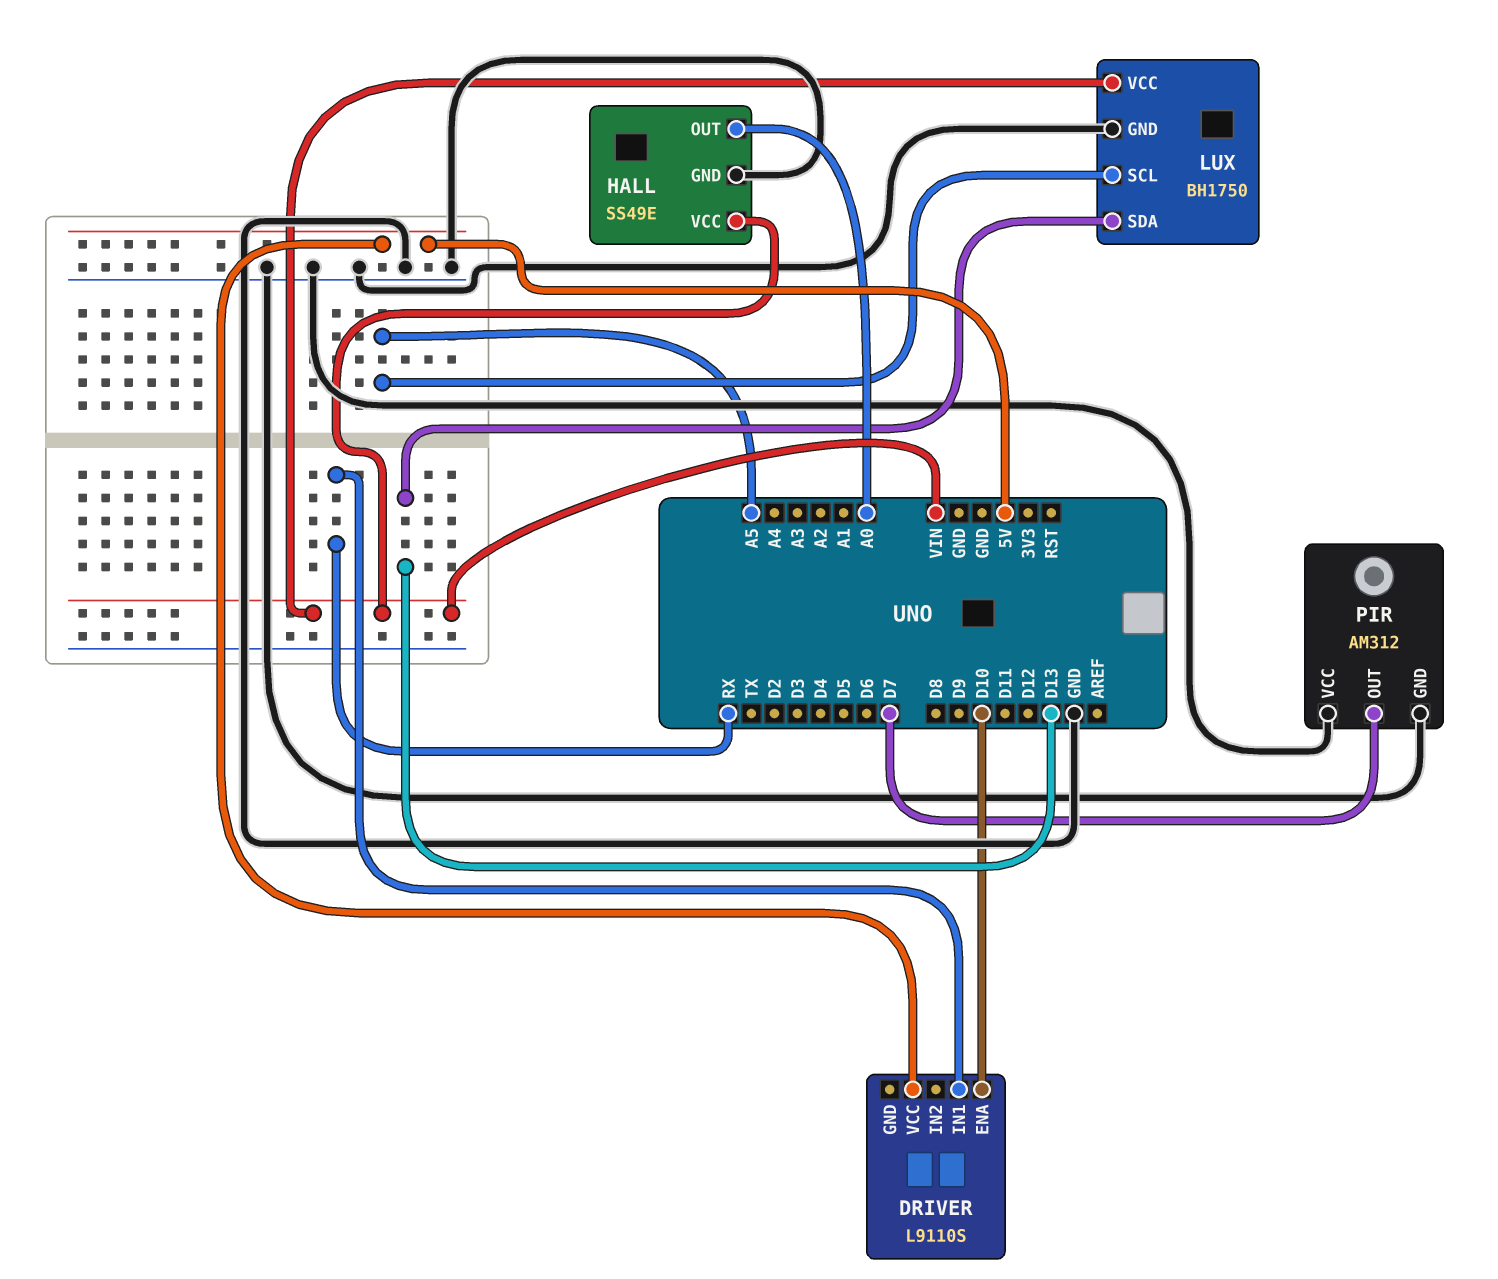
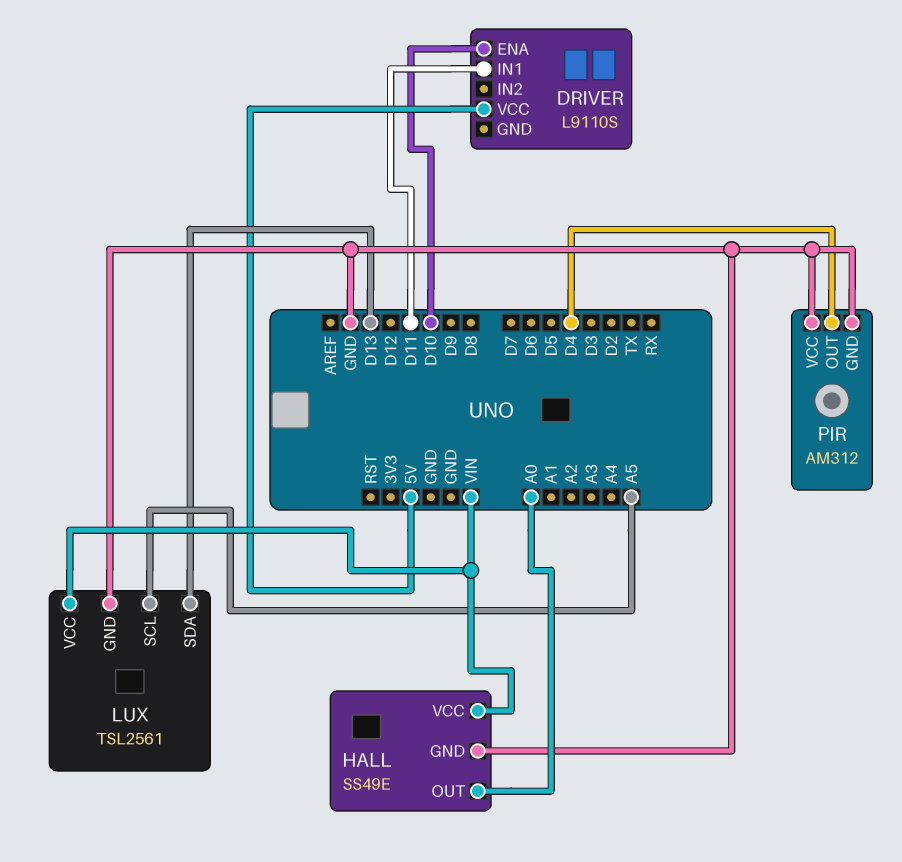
DRIVER pin IN1: RX -> D11
LUX: BH1750 -> TSL2561
PIR pin OUT: D7 -> D4

